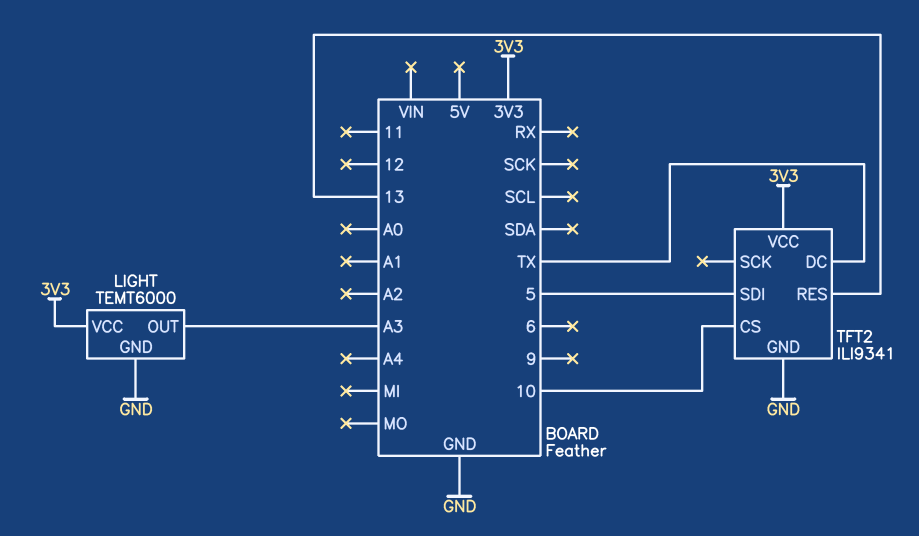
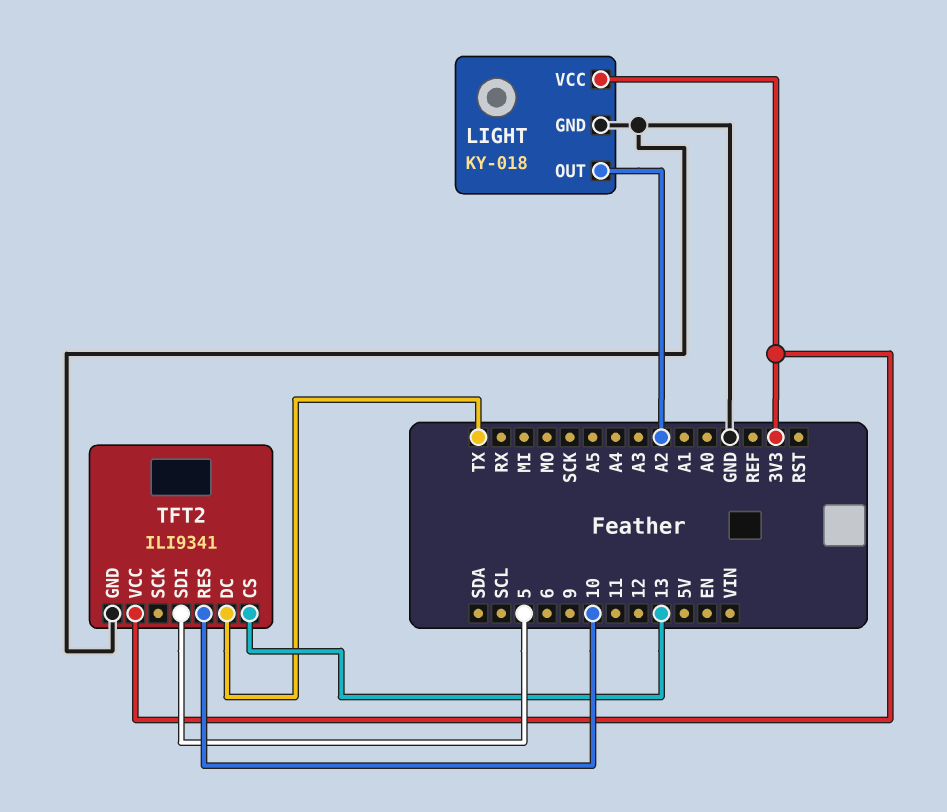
LIGHT: TEMT6000 -> KY-018
LIGHT pin OUT: A3 -> A2
TFT2 pin CS: 10 -> 13
TFT2 pin RES: 13 -> 10

